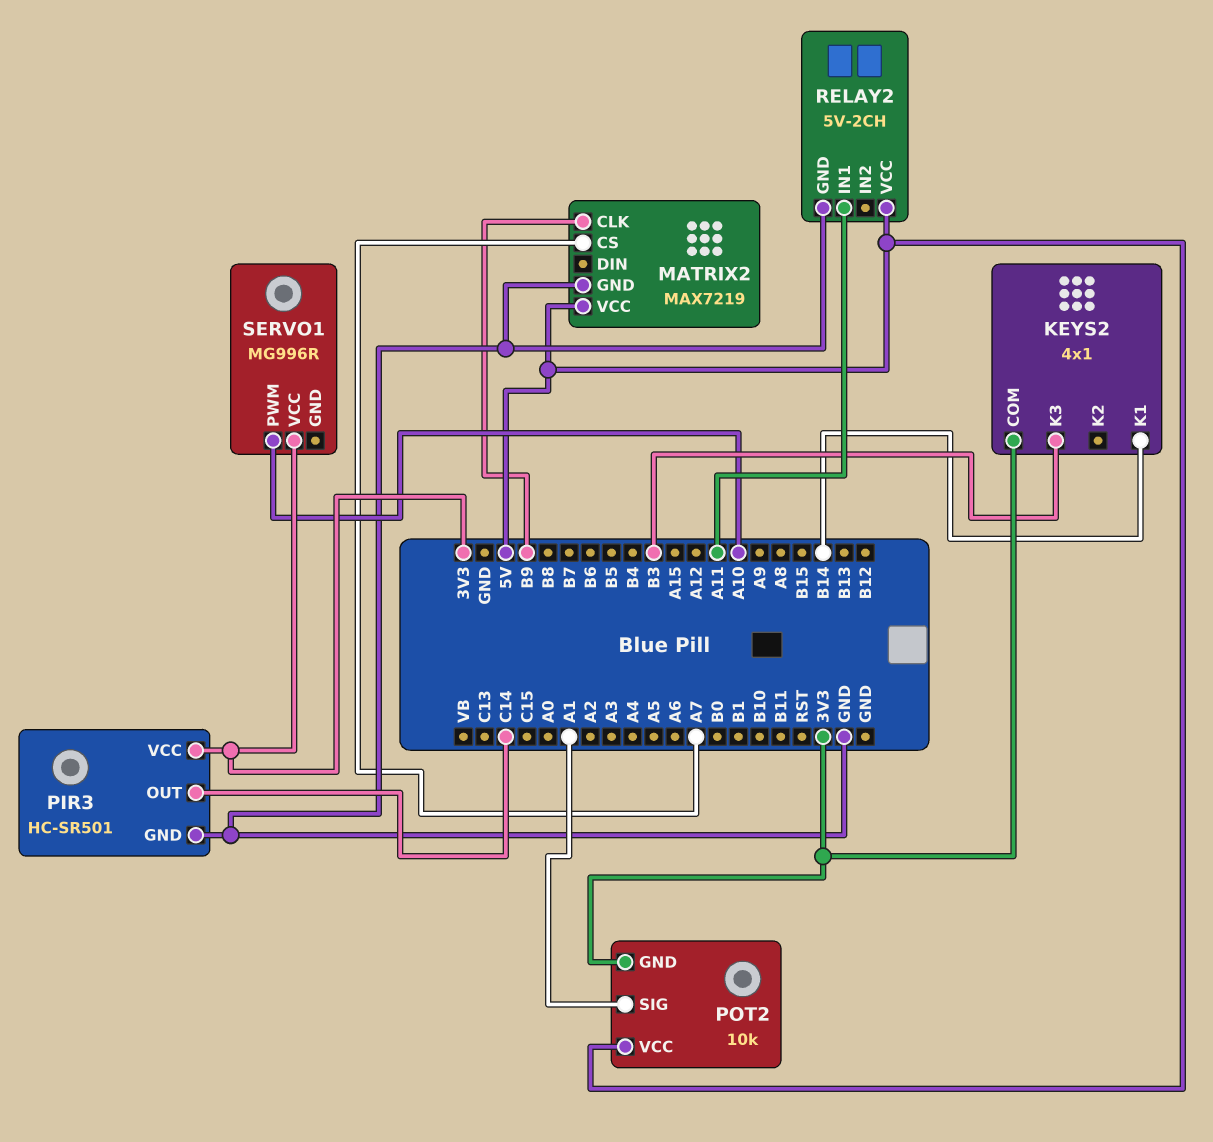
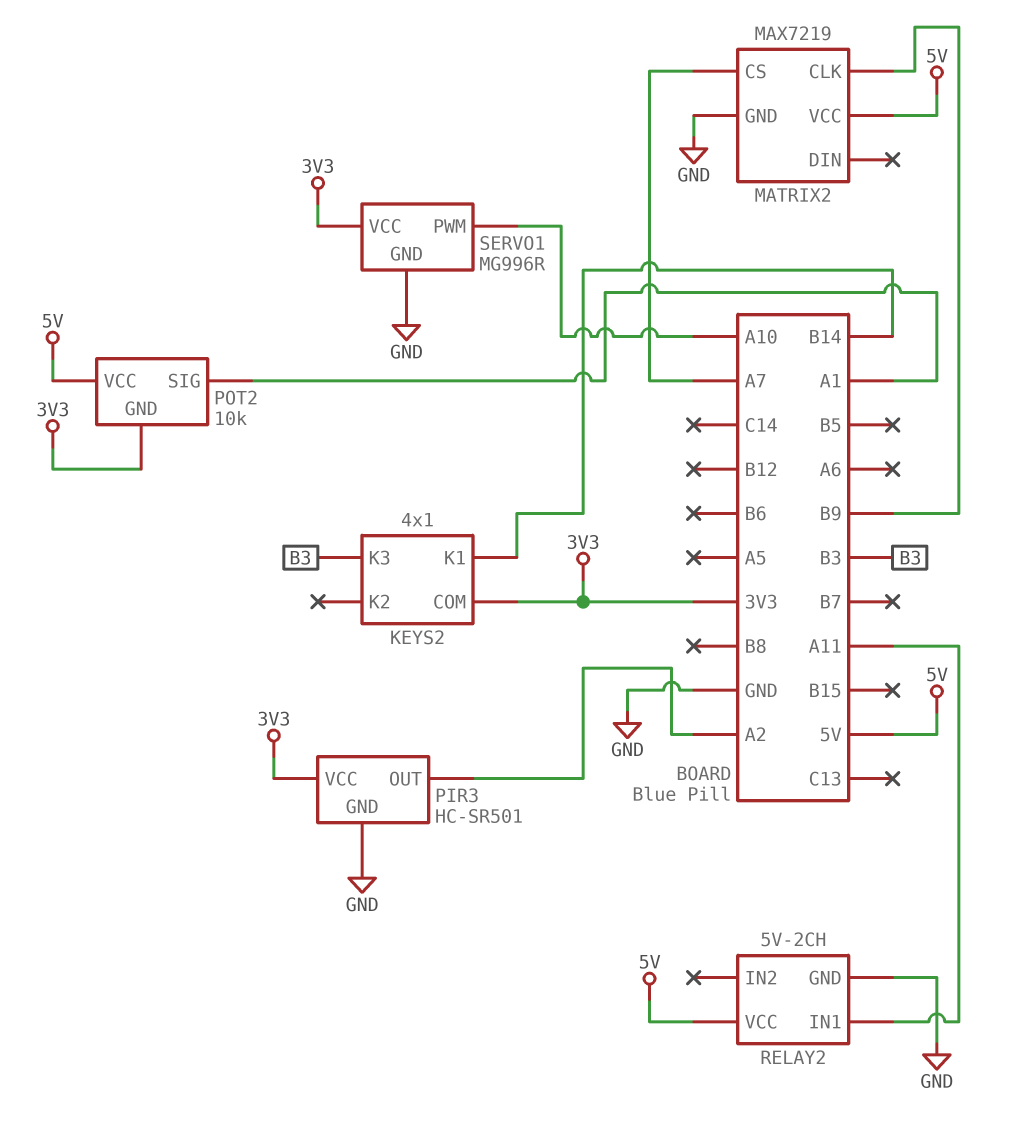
PIR3 pin OUT: C14 -> A2
SERVO1 pin GND: none -> GND

